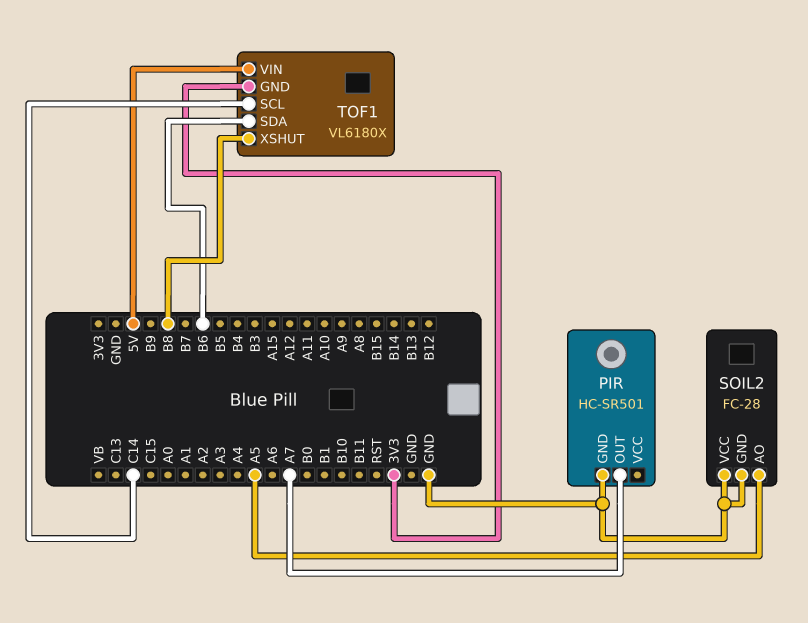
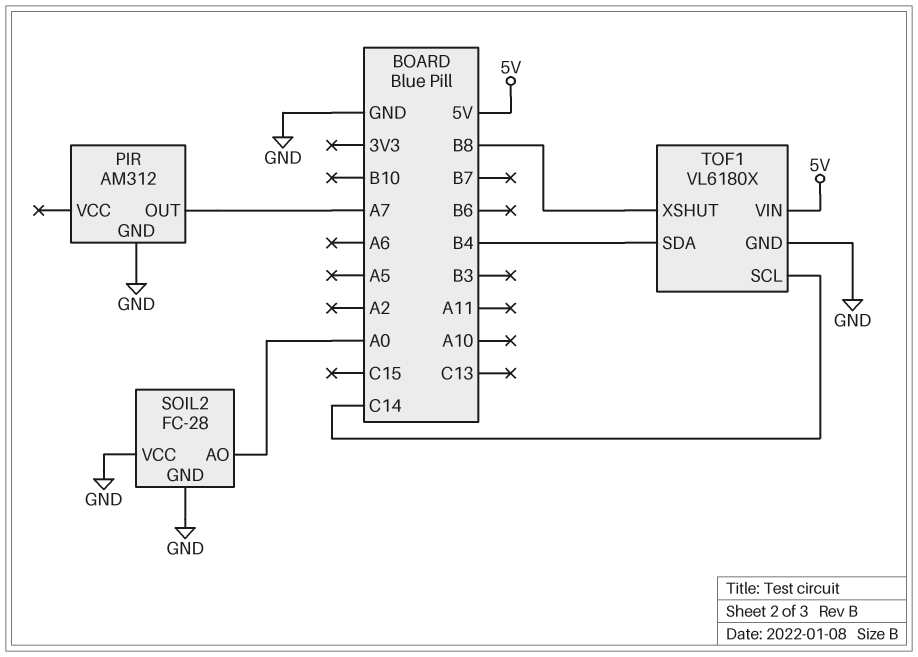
PIR: HC-SR501 -> AM312
SOIL2 pin AO: A5 -> A0
TOF1 pin GND: 3V3 -> GND
TOF1 pin SDA: B6 -> B4

